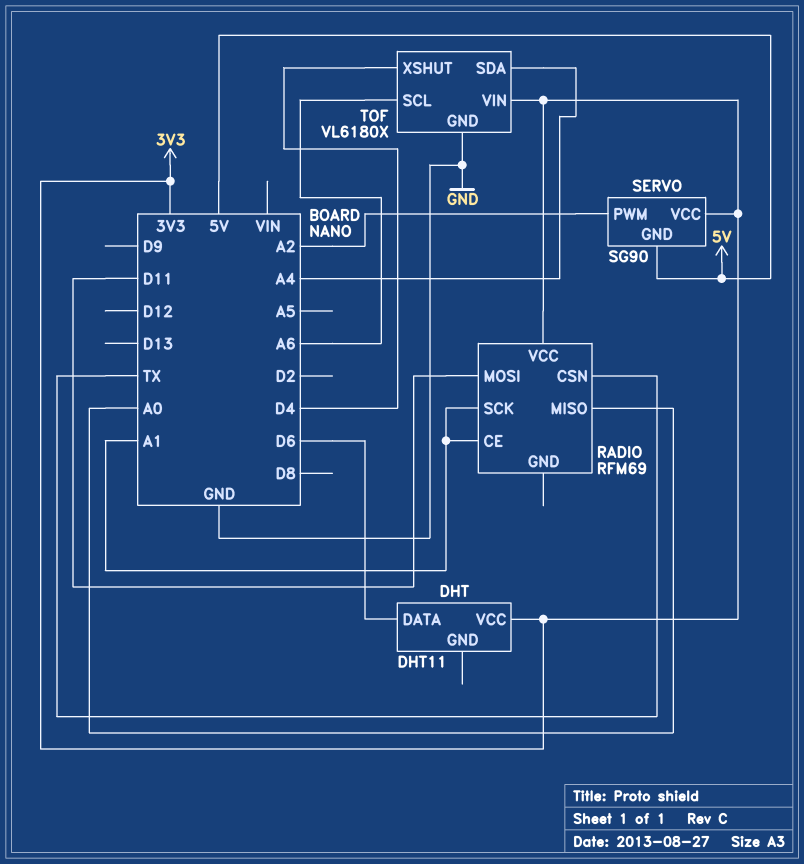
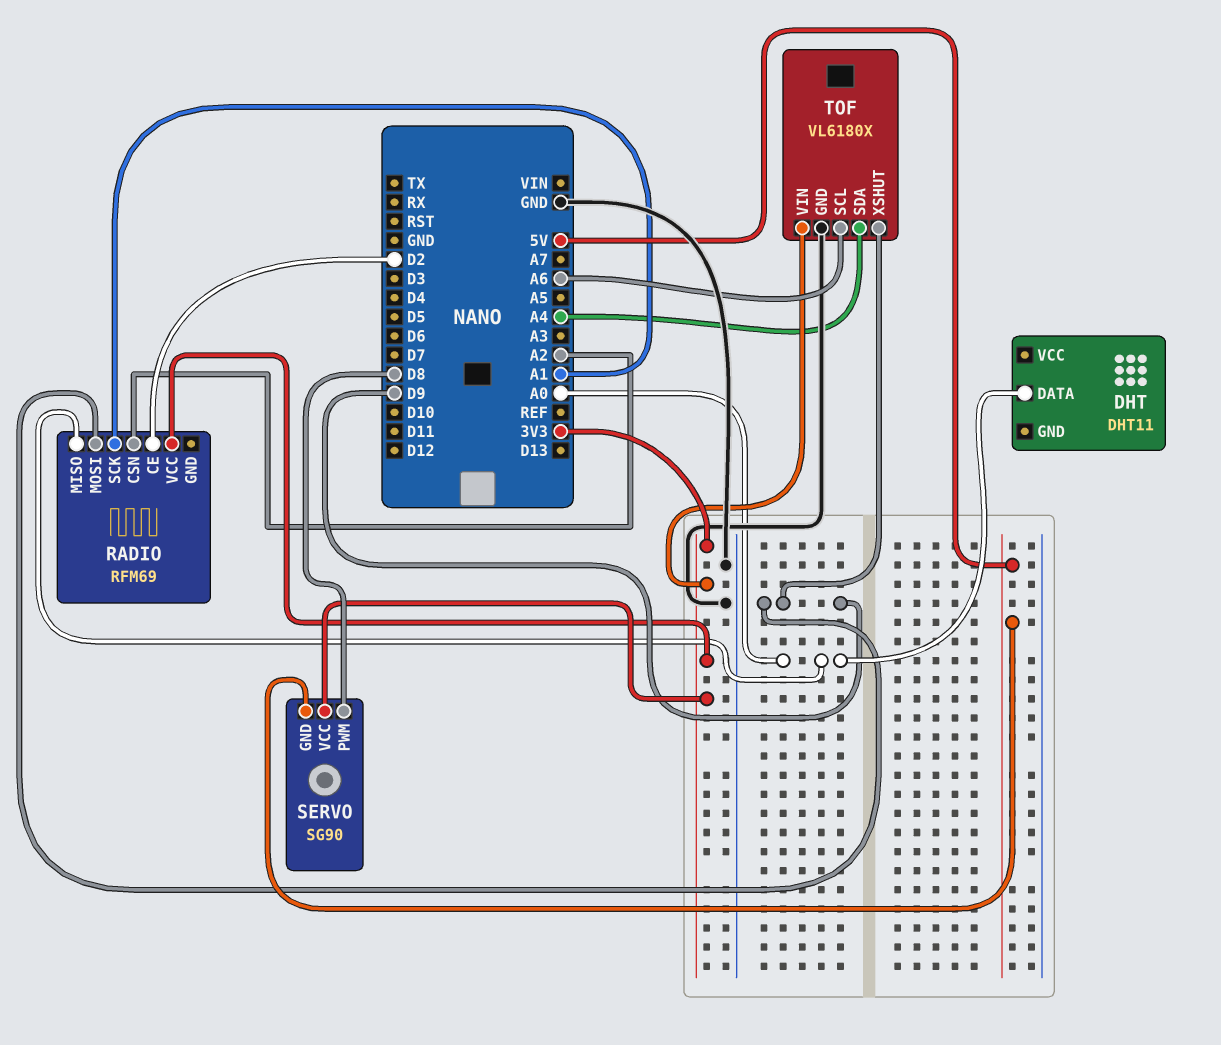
DHT pin DATA: D6 -> A0
DHT pin VCC: 3V3 -> none
RADIO pin CE: A1 -> D2
RADIO pin CSN: TX -> A2
RADIO pin MOSI: D11 -> D9
SERVO pin PWM: A2 -> D8
TOF pin XSHUT: D4 -> D9

